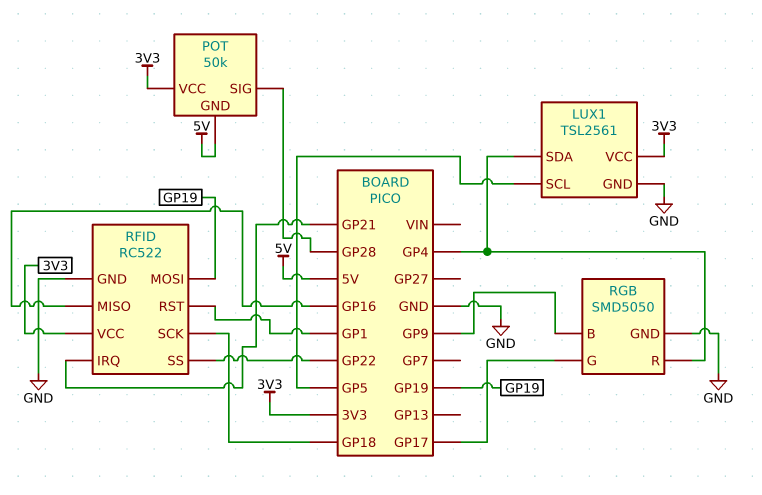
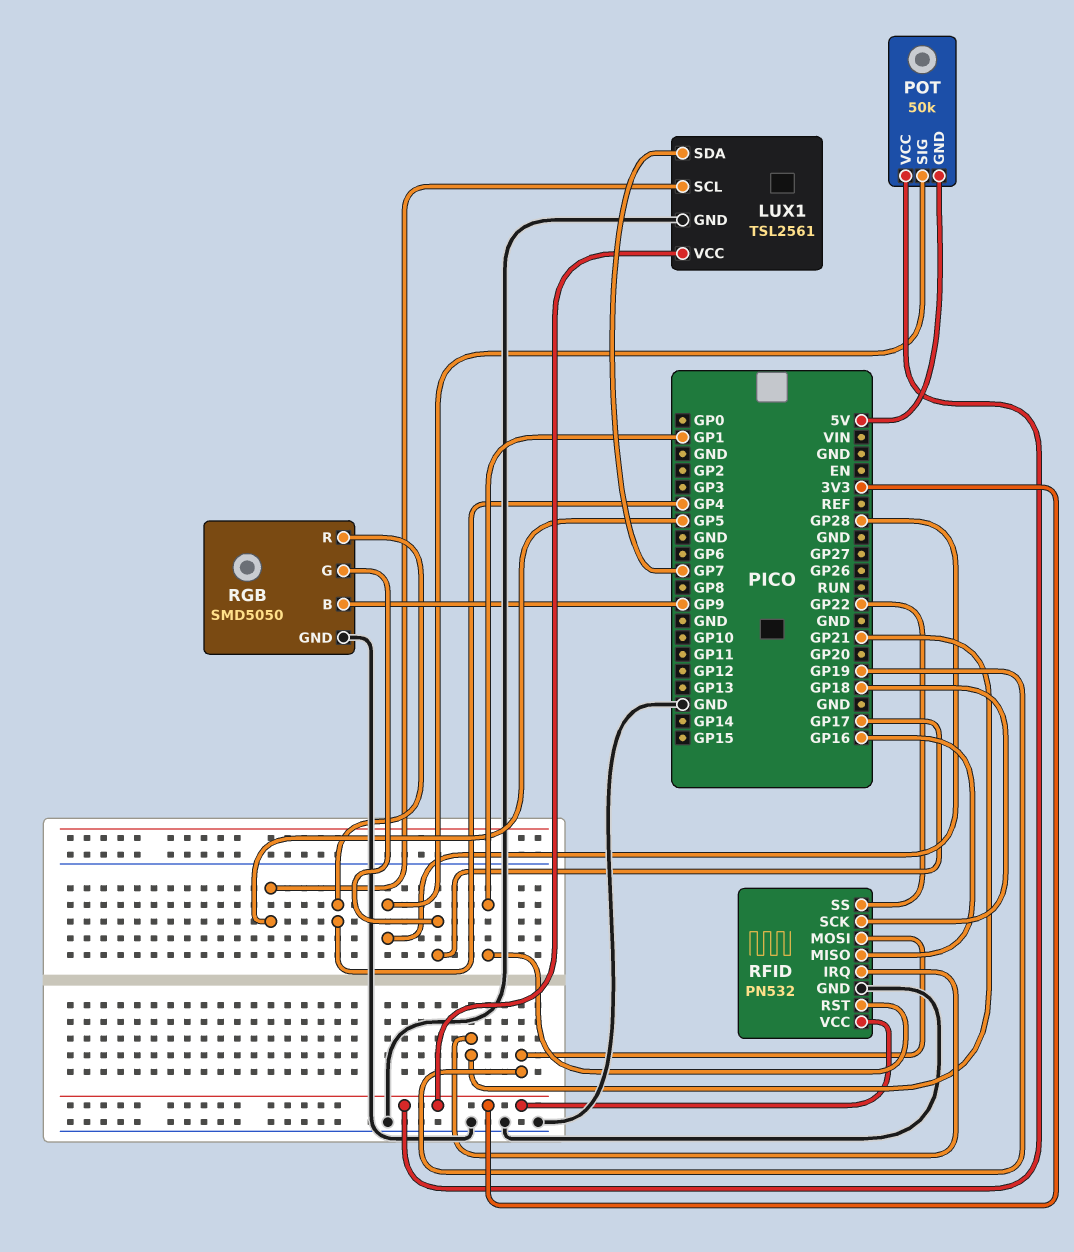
LUX1 pin SDA: GP4 -> GP7
RFID: RC522 -> PN532

